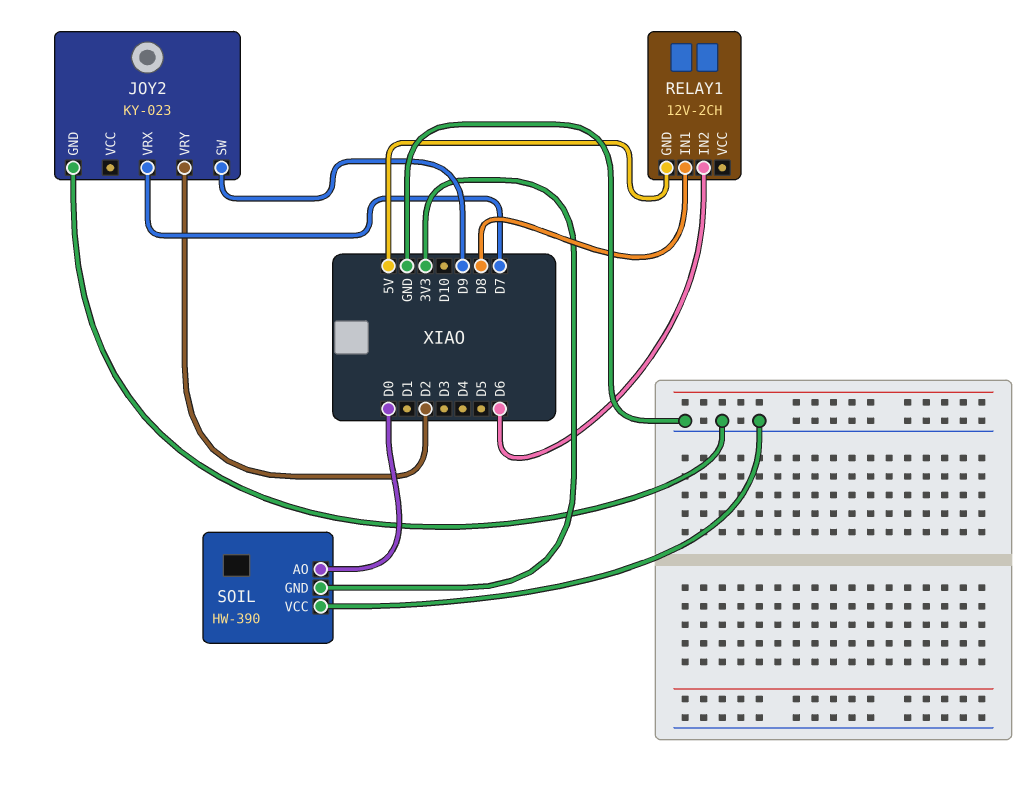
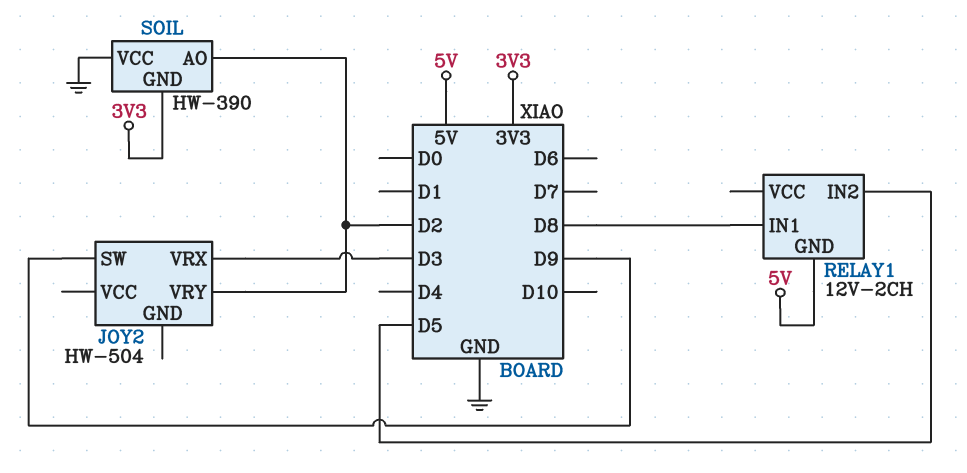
JOY2: KY-023 -> HW-504
JOY2 pin GND: GND -> none
JOY2 pin VRX: D7 -> D3
RELAY1 pin IN2: D6 -> D5
SOIL pin AO: D0 -> D2

